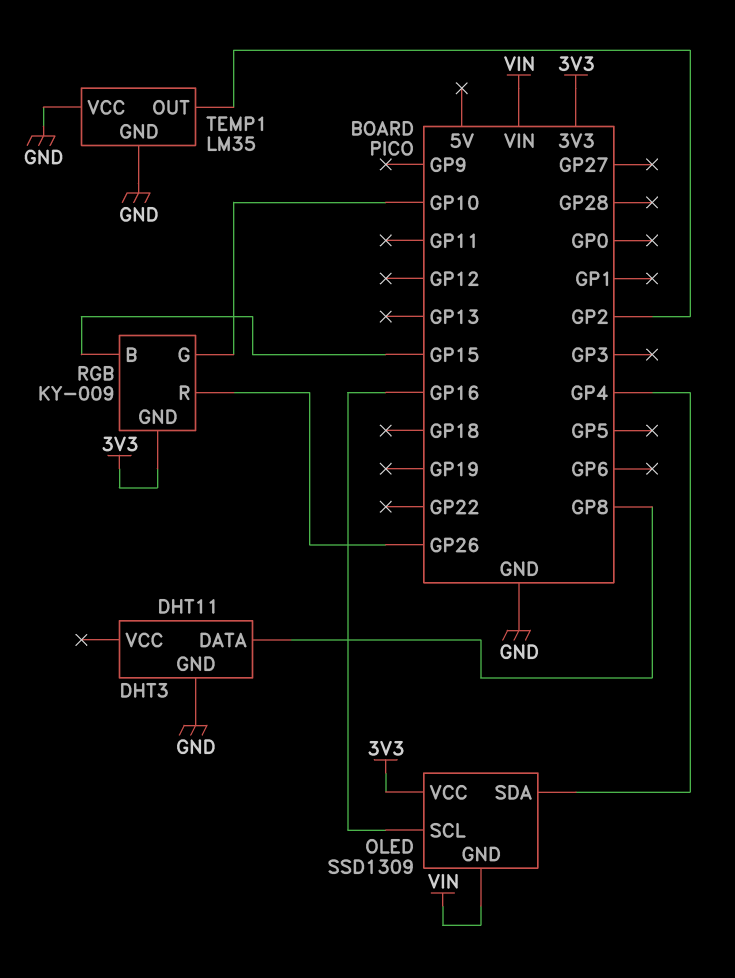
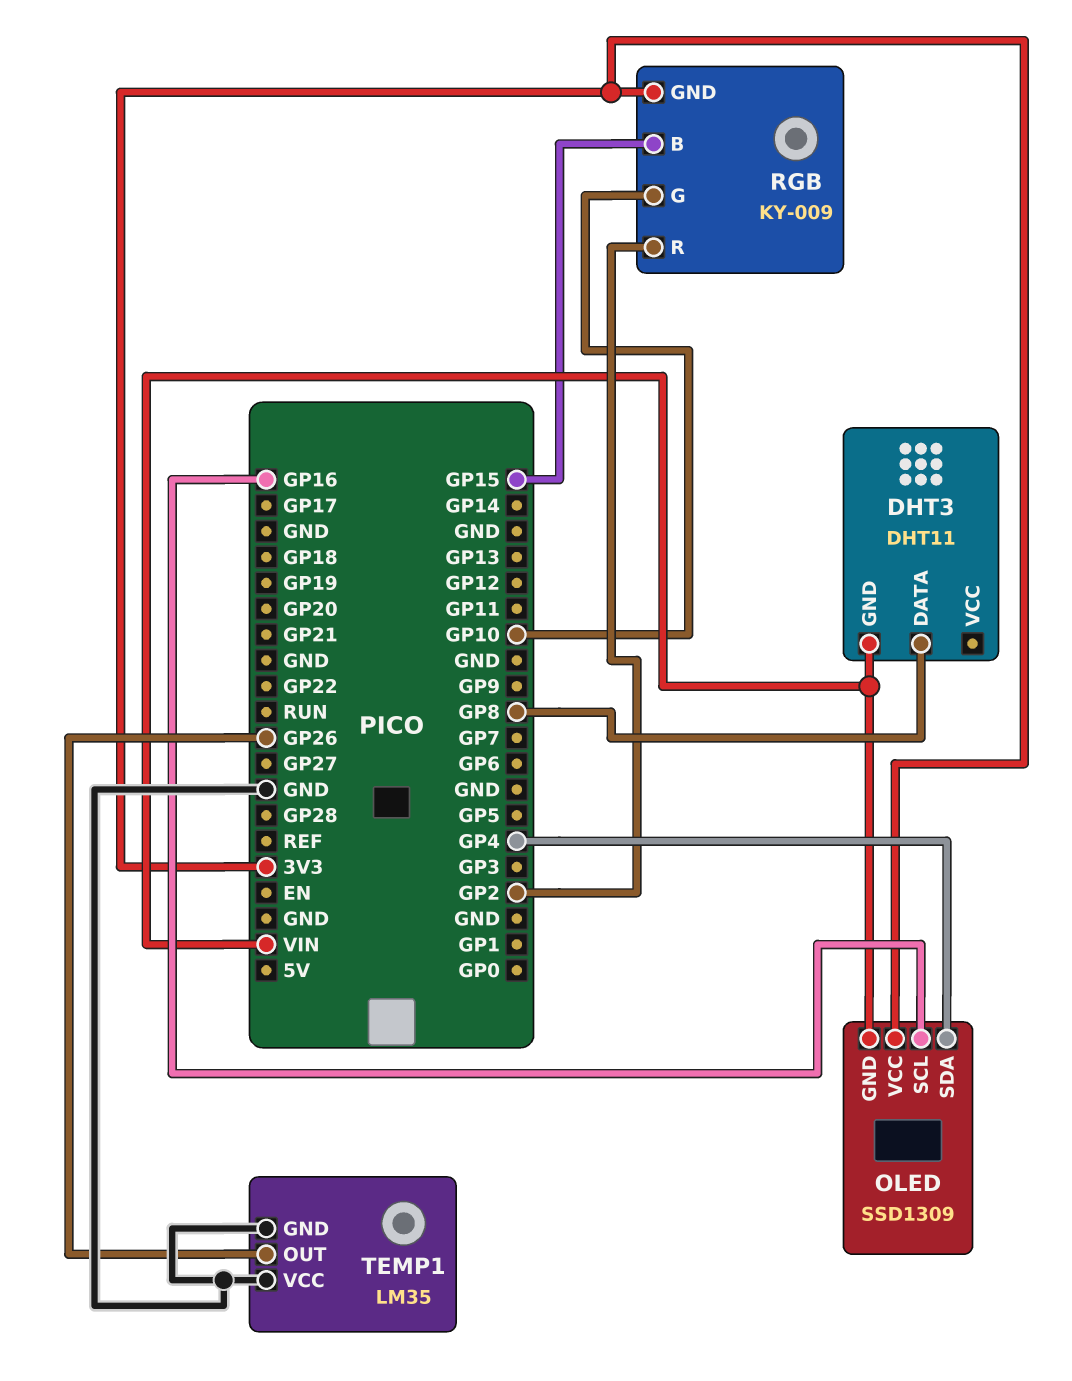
DHT3 pin GND: GND -> VIN
RGB pin R: GP26 -> GP2
TEMP1 pin OUT: GP2 -> GP26

